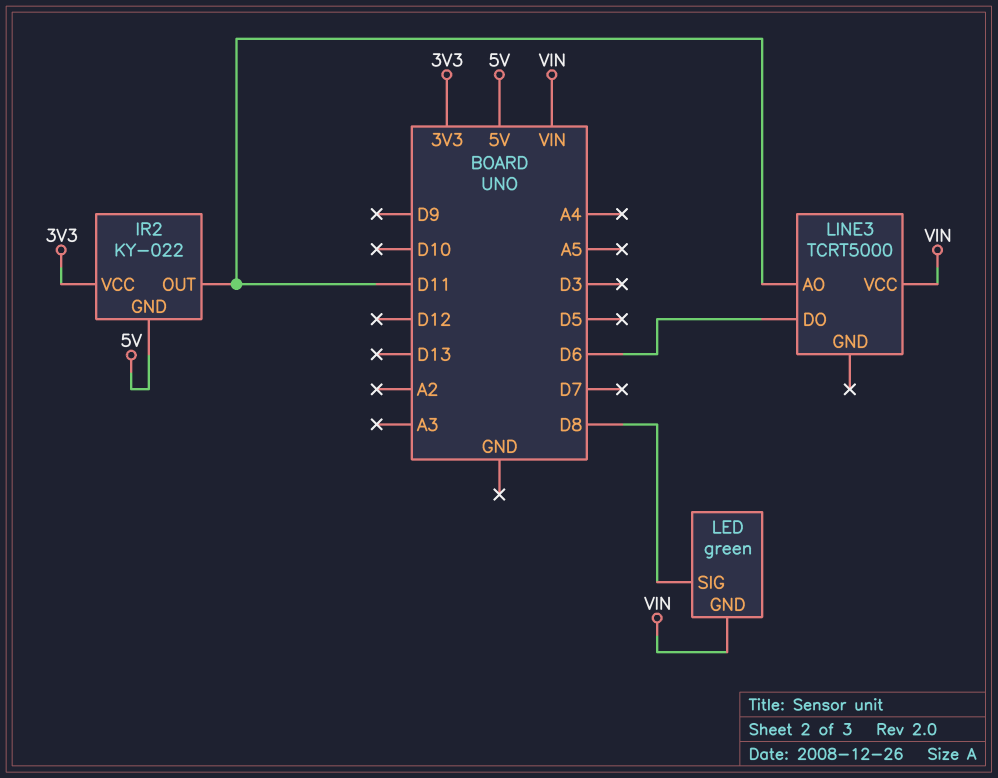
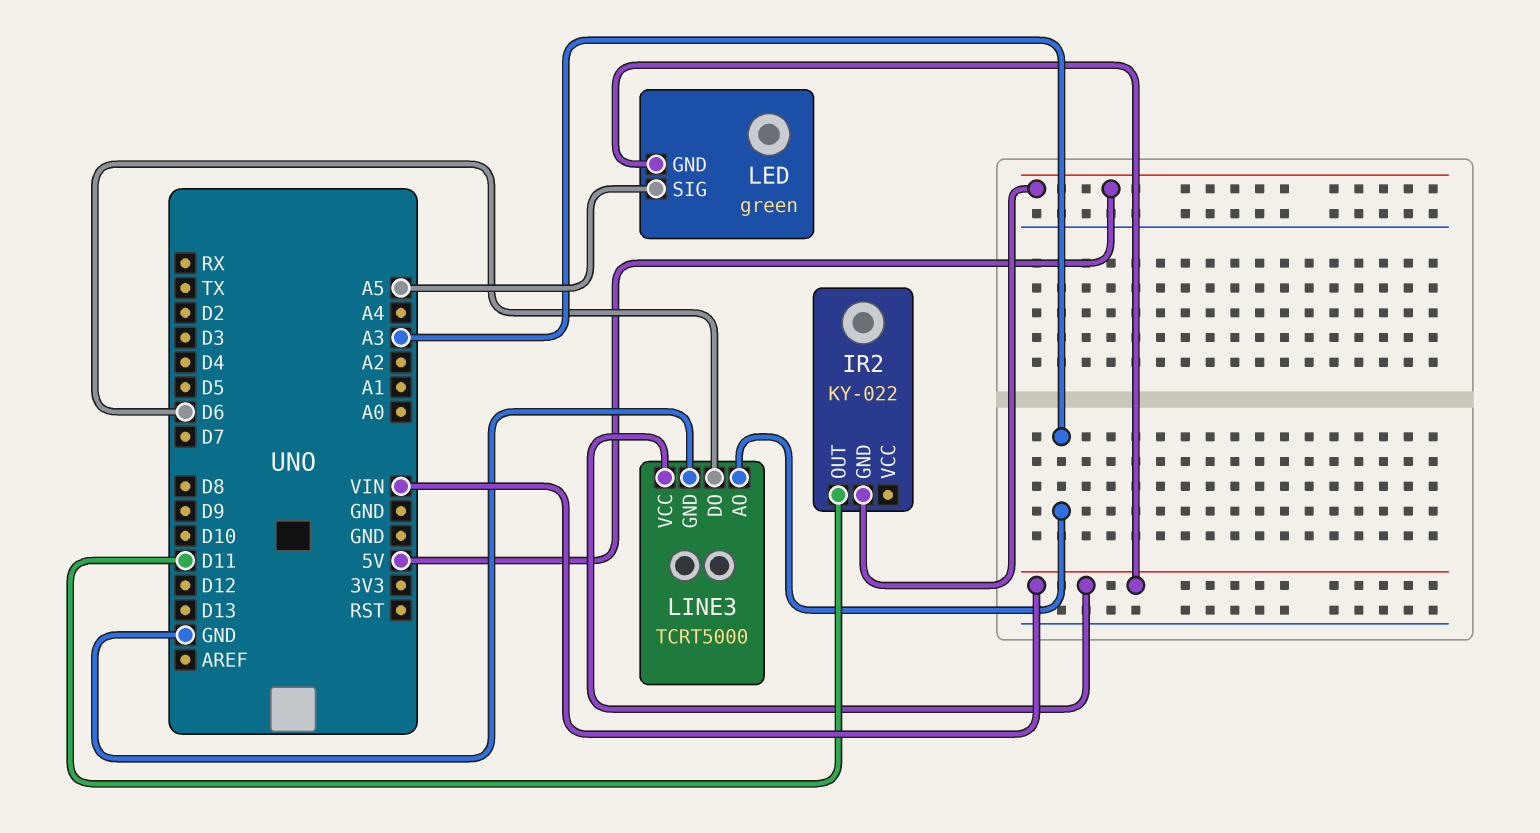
IR2 pin VCC: 3V3 -> none
LED pin SIG: D8 -> A5
LINE3 pin AO: D11 -> A3
LINE3 pin GND: none -> GND

